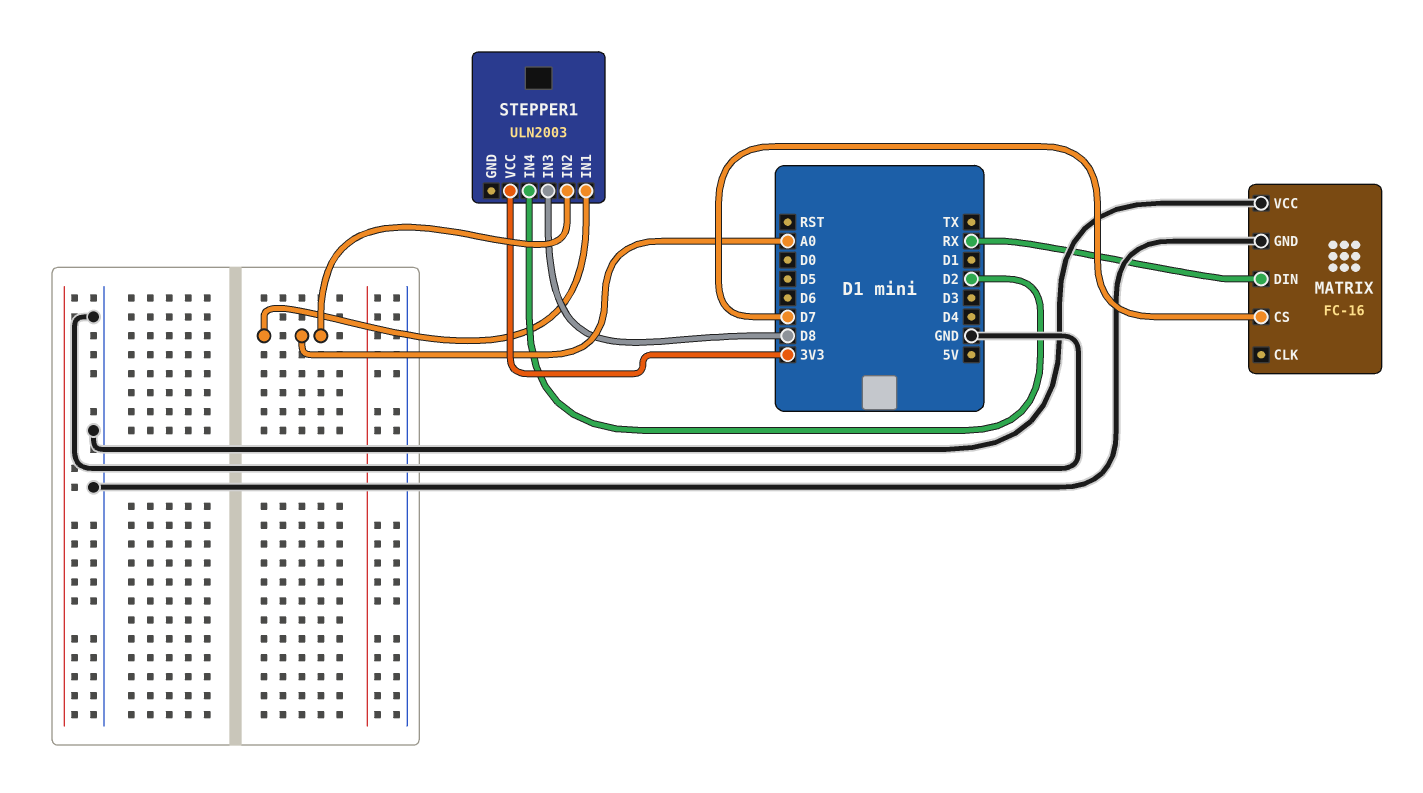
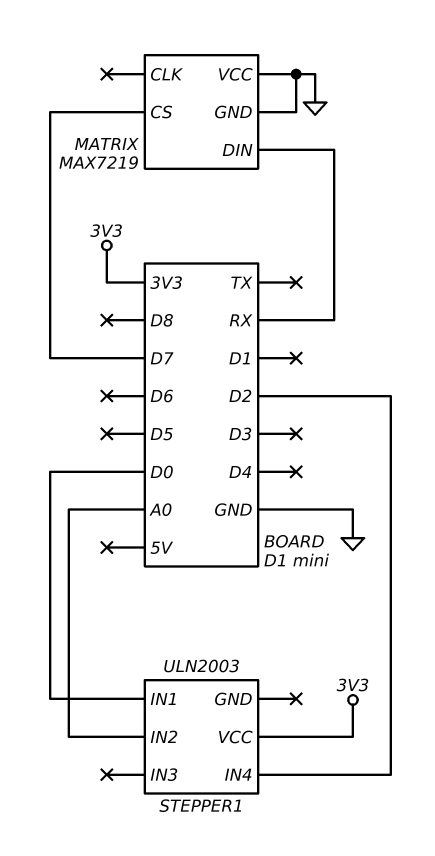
MATRIX: FC-16 -> MAX7219
STEPPER1 pin IN1: A0 -> D0
STEPPER1 pin IN3: D8 -> none

